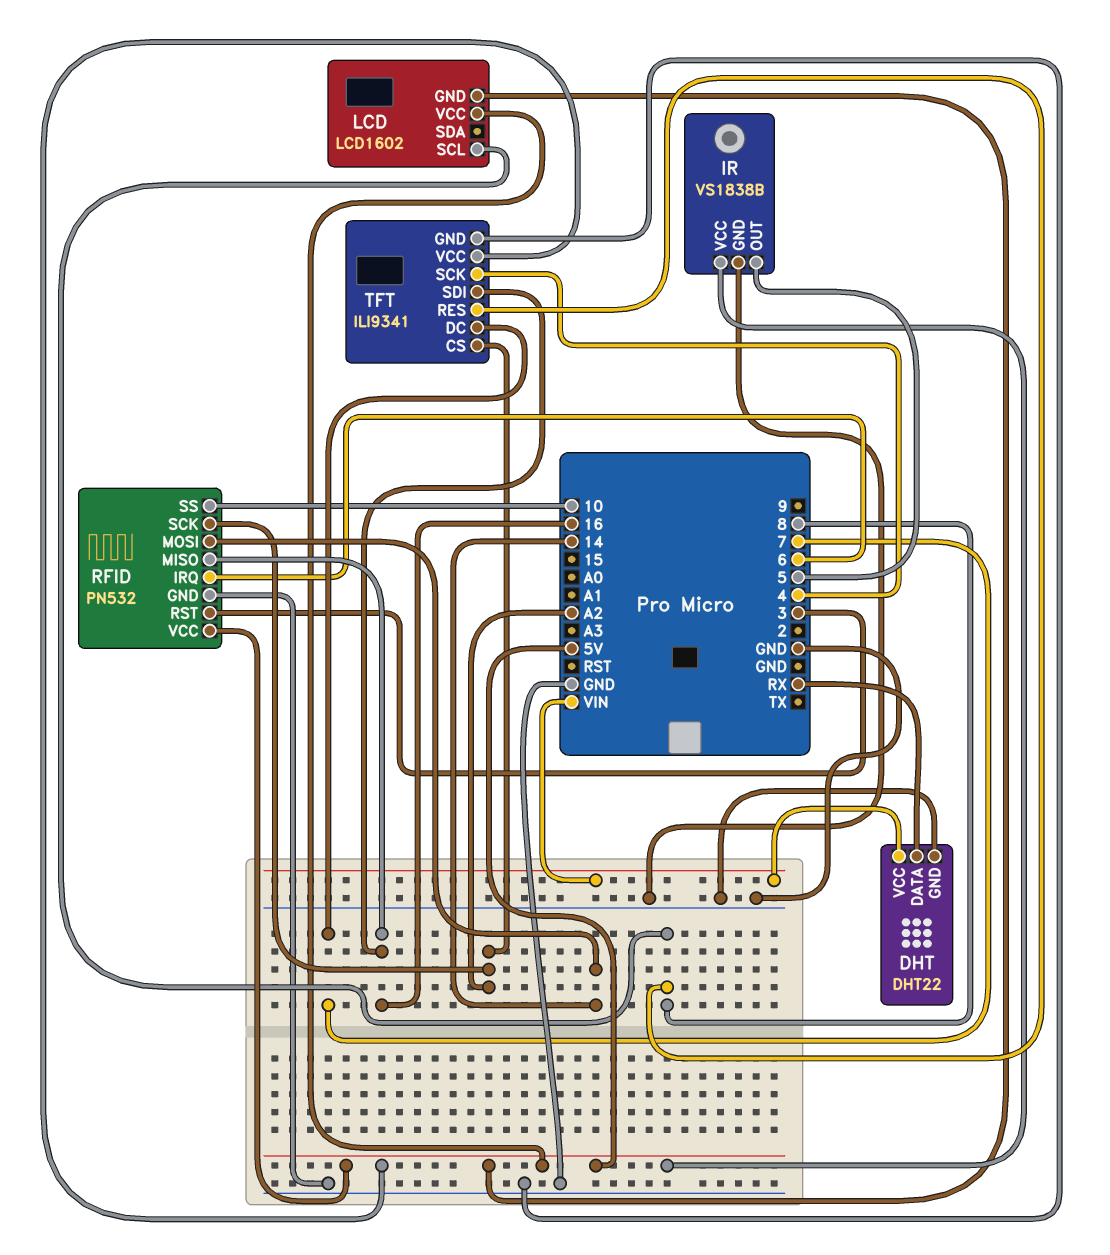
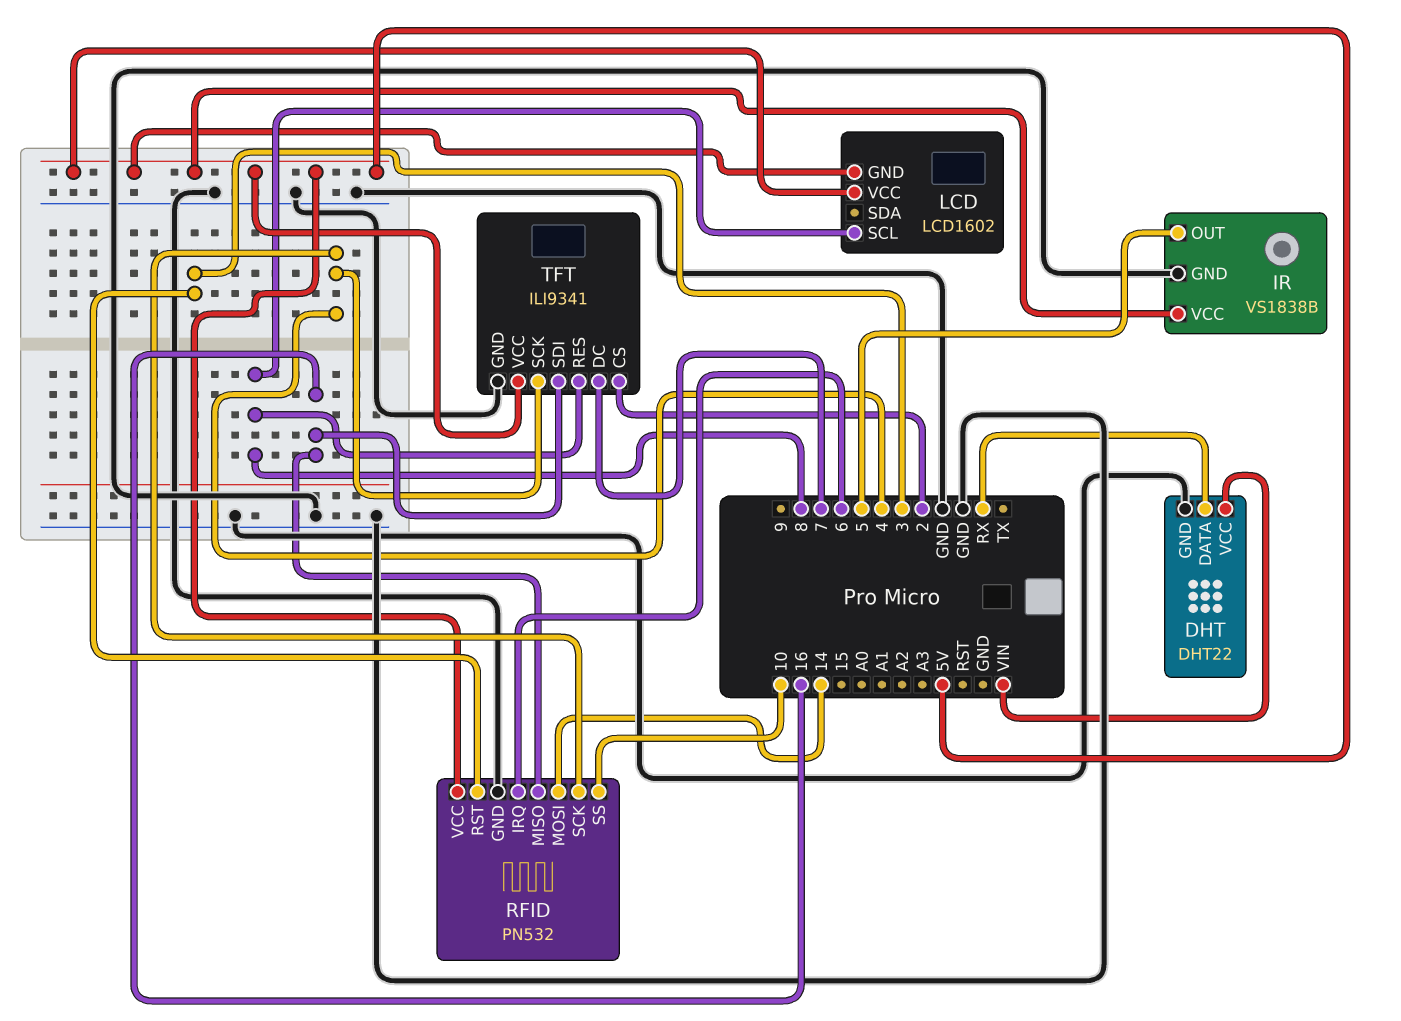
RFID pin SCK: A2 -> 4
TFT pin CS: A2 -> 2

